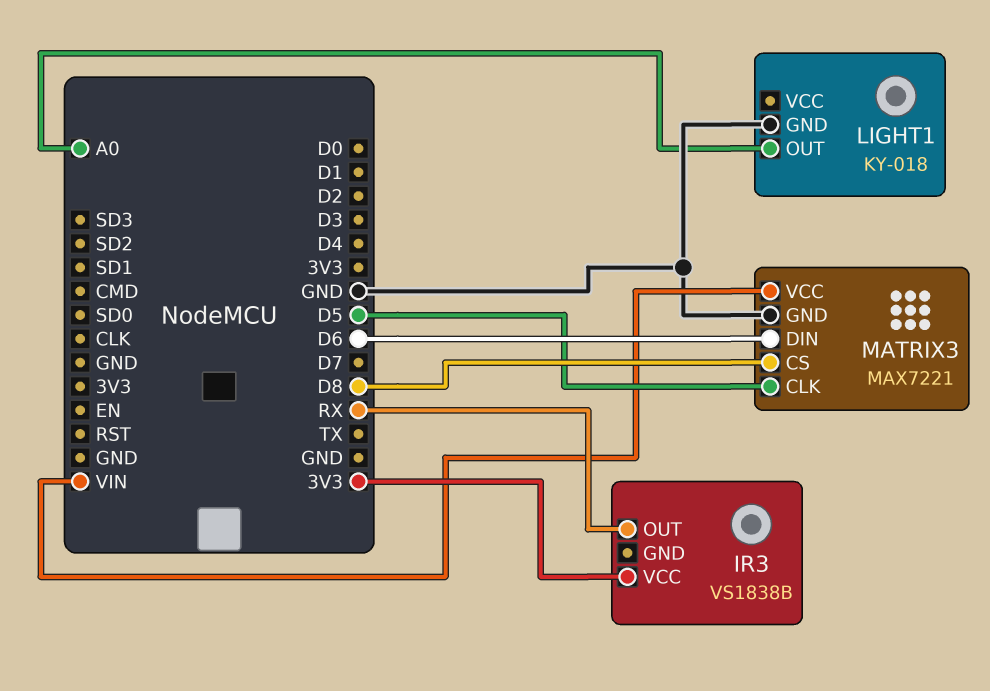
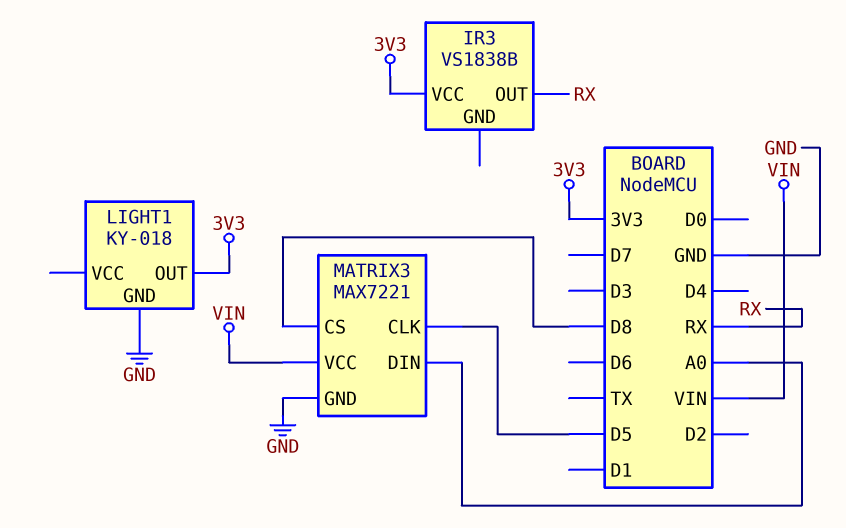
LIGHT1 pin OUT: A0 -> 3V3
MATRIX3 pin DIN: D6 -> A0

